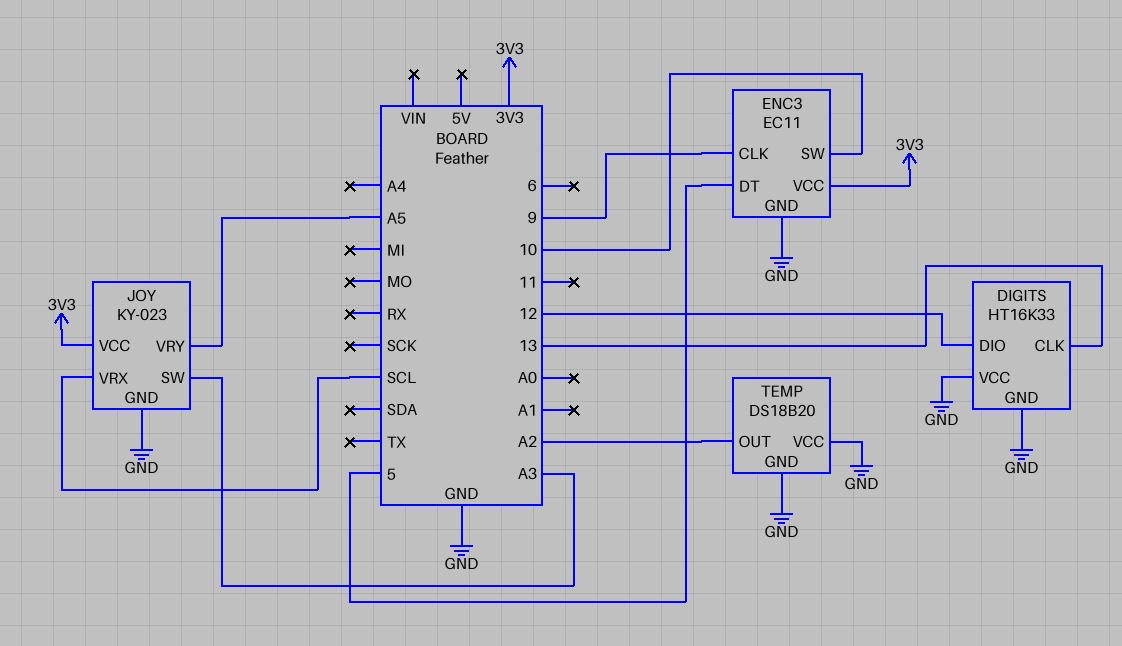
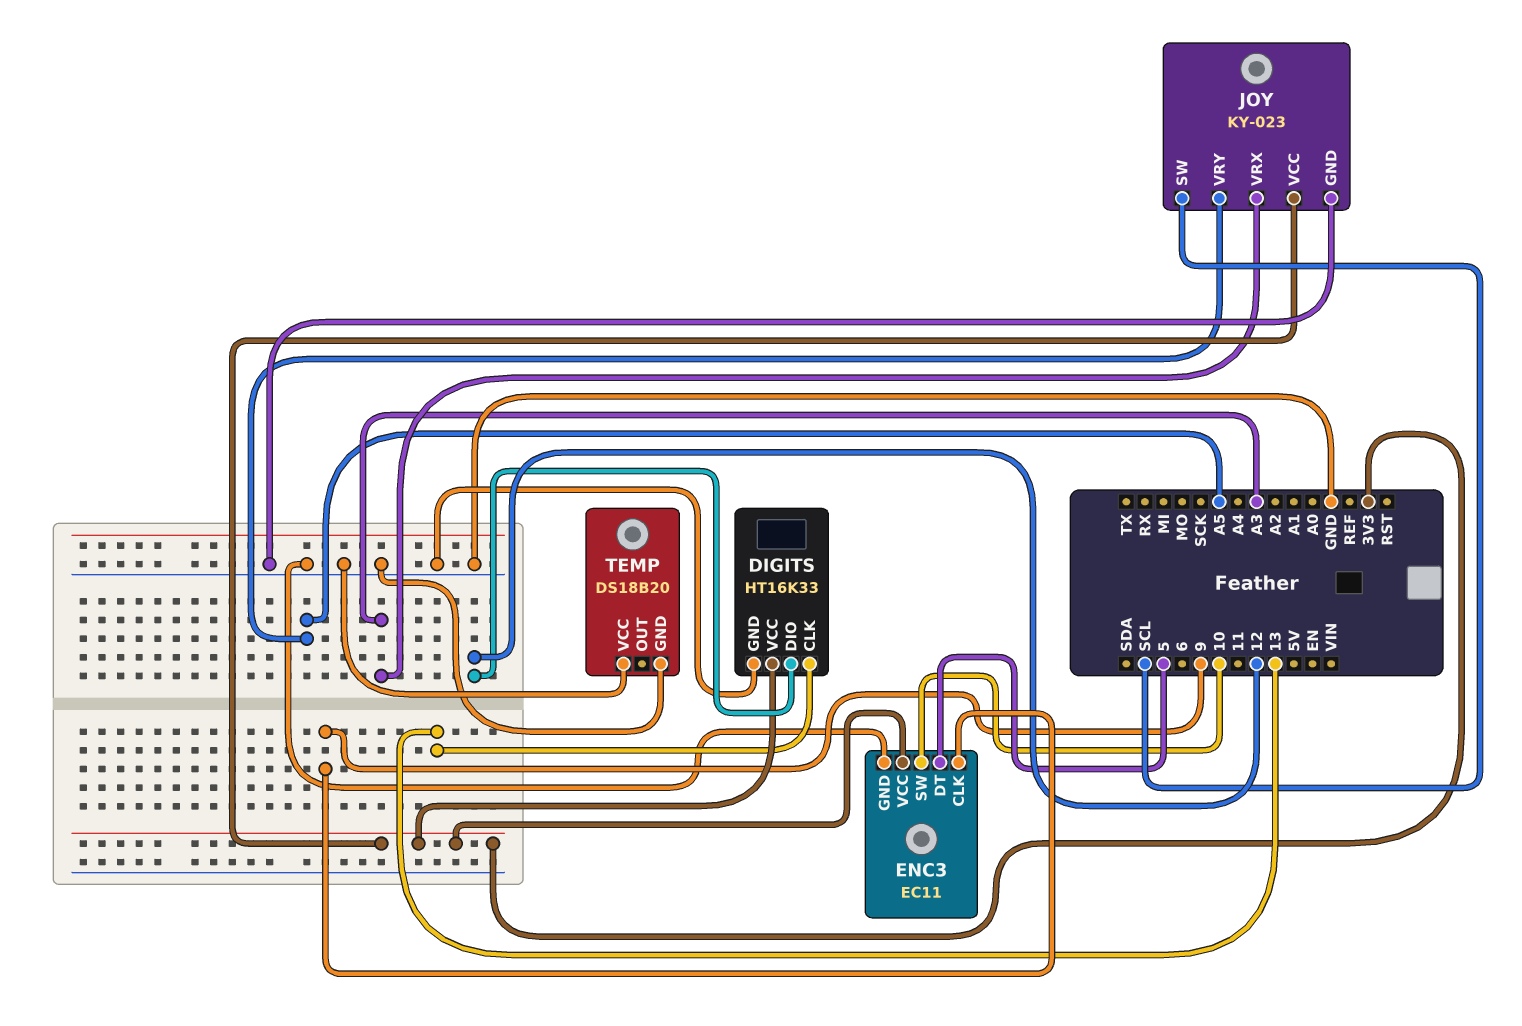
DIGITS pin VCC: GND -> 3V3
JOY pin SW: A3 -> SCL
JOY pin VRX: SCL -> A3
TEMP pin OUT: A2 -> none

